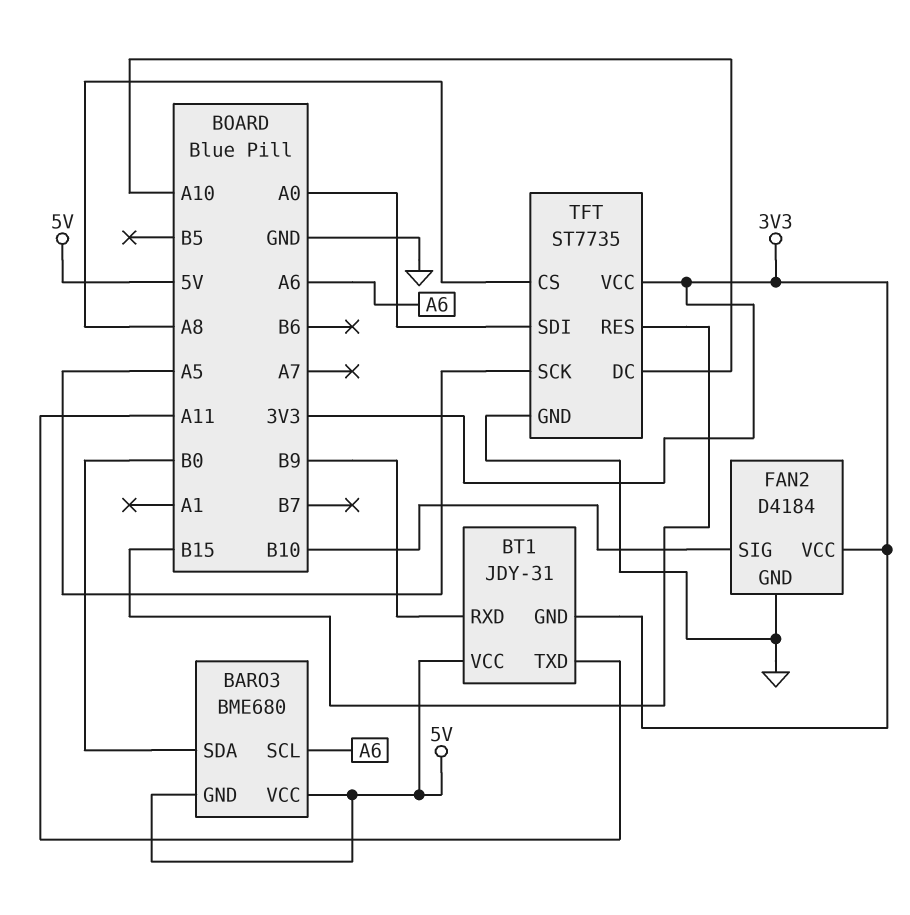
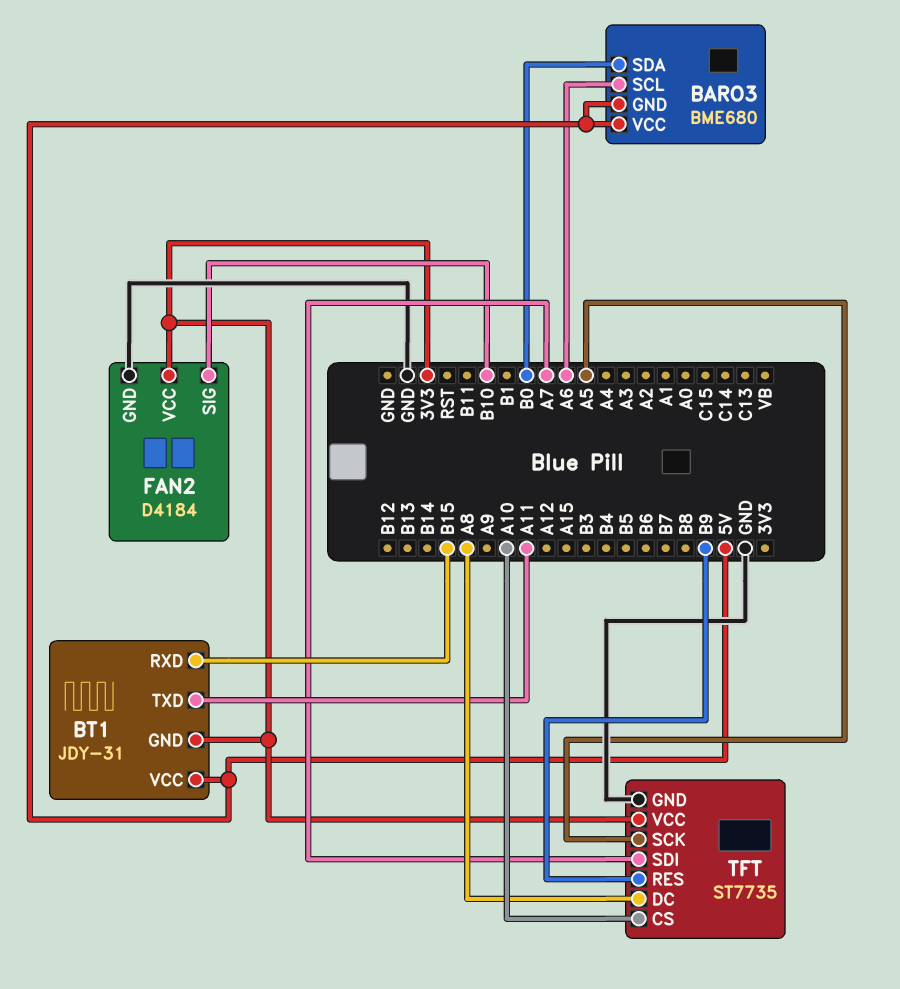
BT1 pin RXD: B9 -> B15
TFT pin CS: A8 -> A10
TFT pin DC: A10 -> A8
TFT pin RES: B15 -> B9
TFT pin SDI: A0 -> A7

